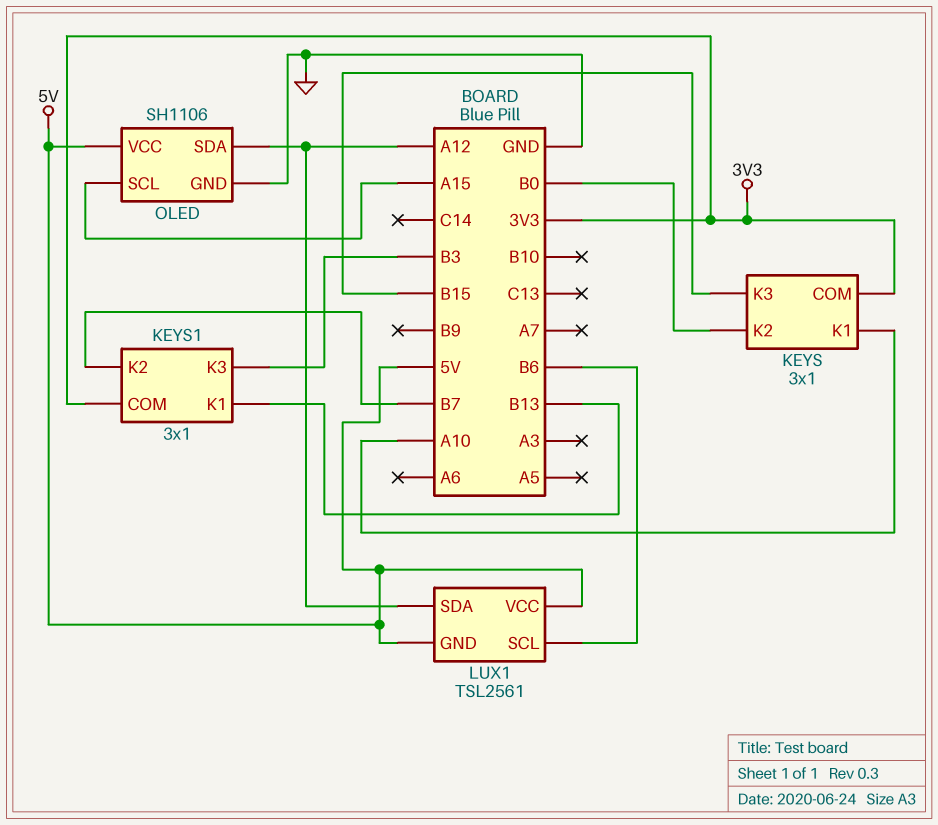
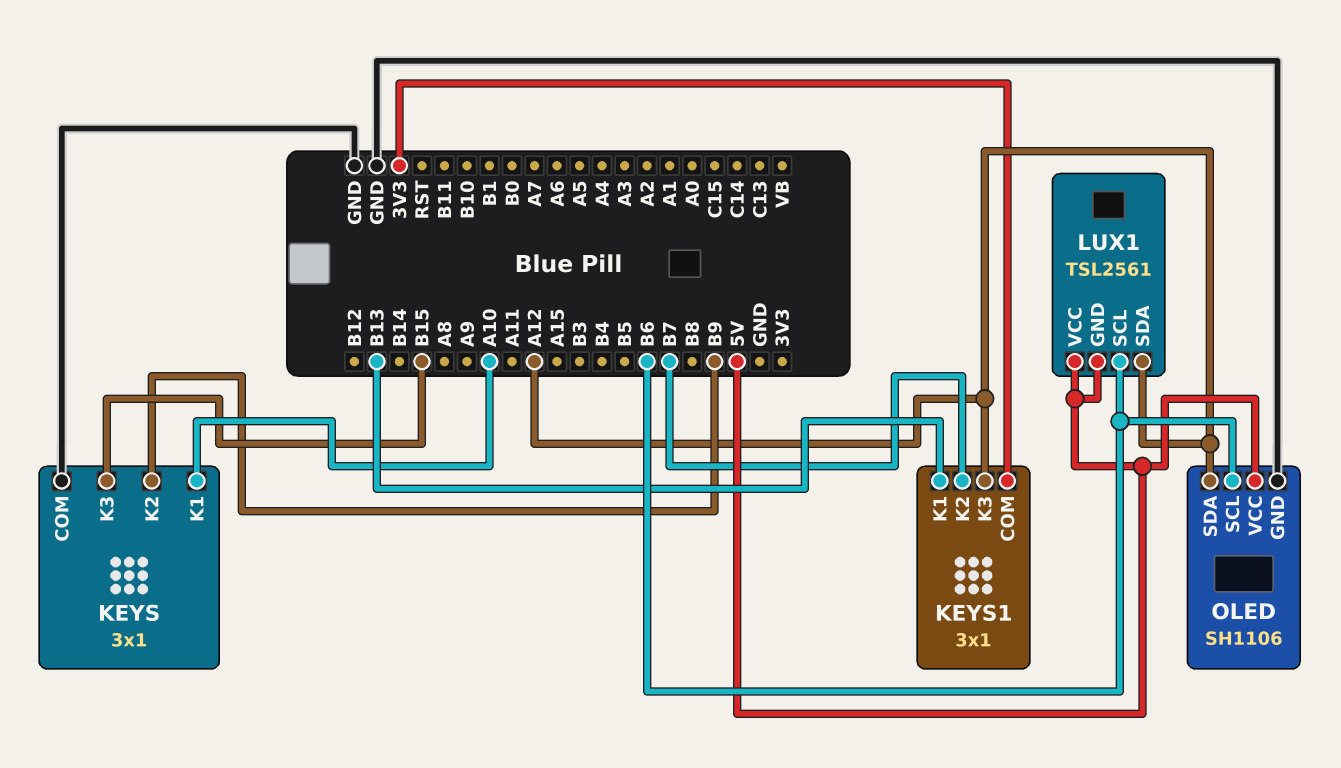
KEYS pin COM: 3V3 -> GND
KEYS pin K2: B0 -> B9
KEYS1 pin K3: B3 -> A12
OLED pin SCL: A15 -> B6

